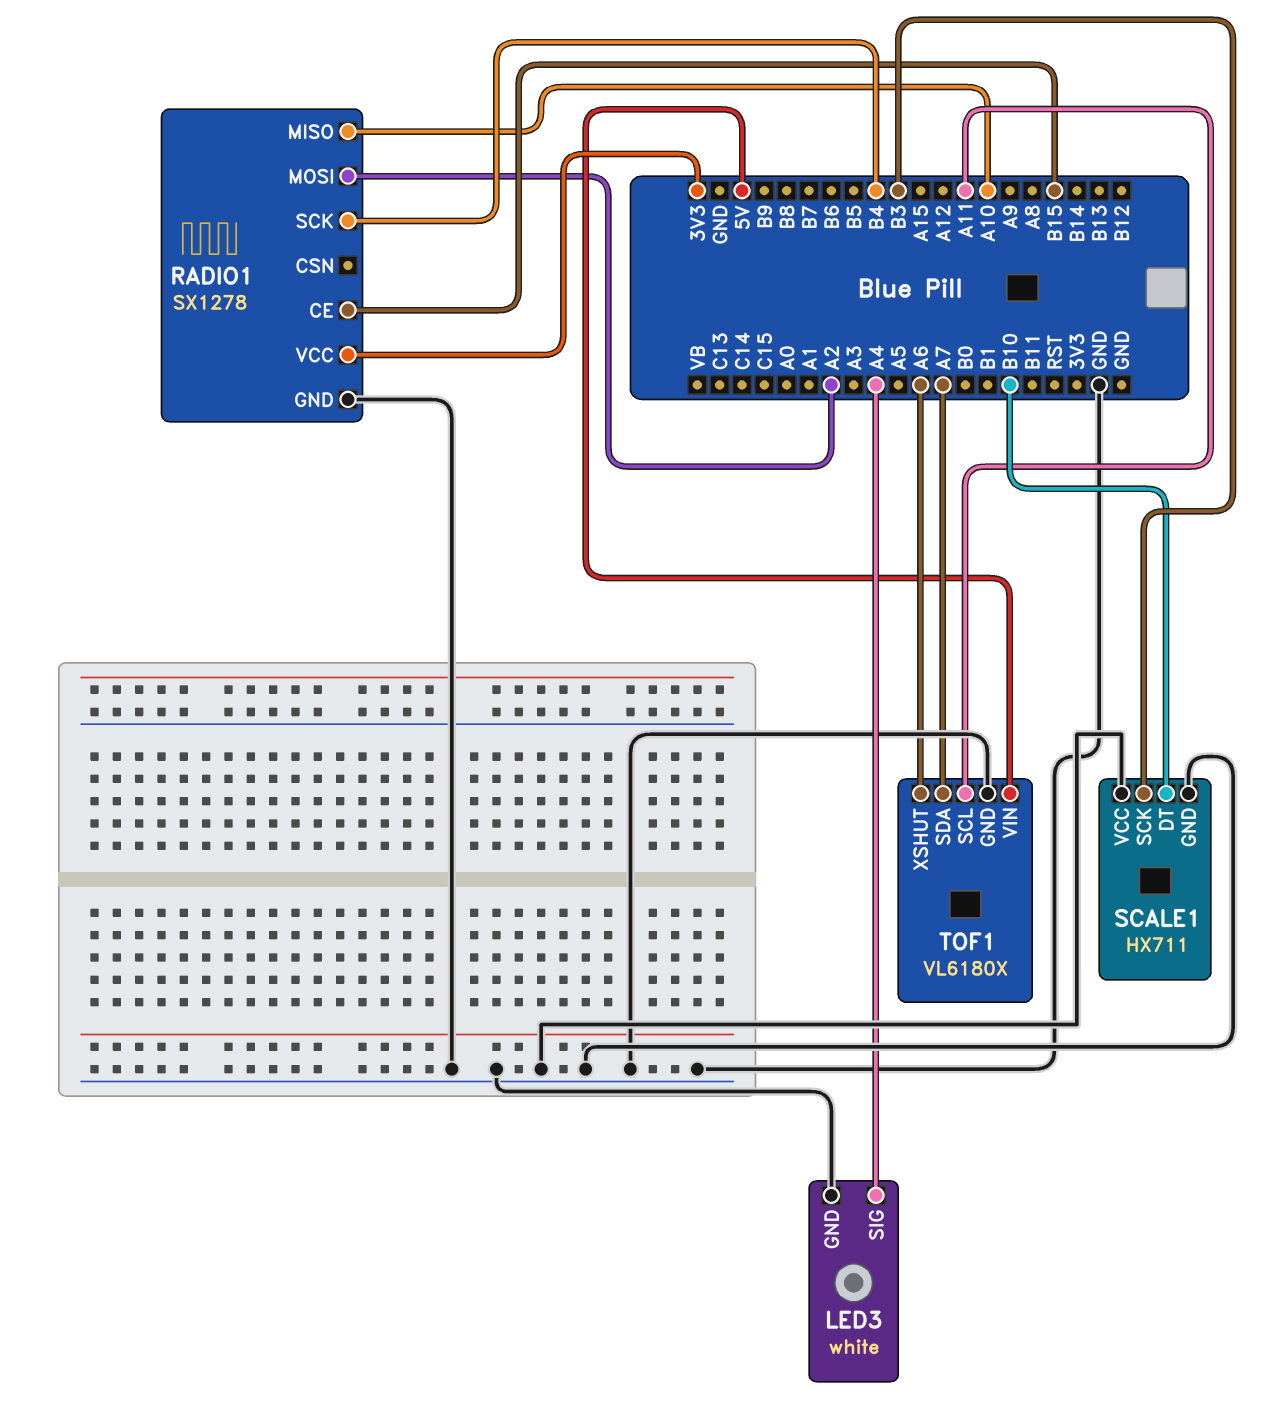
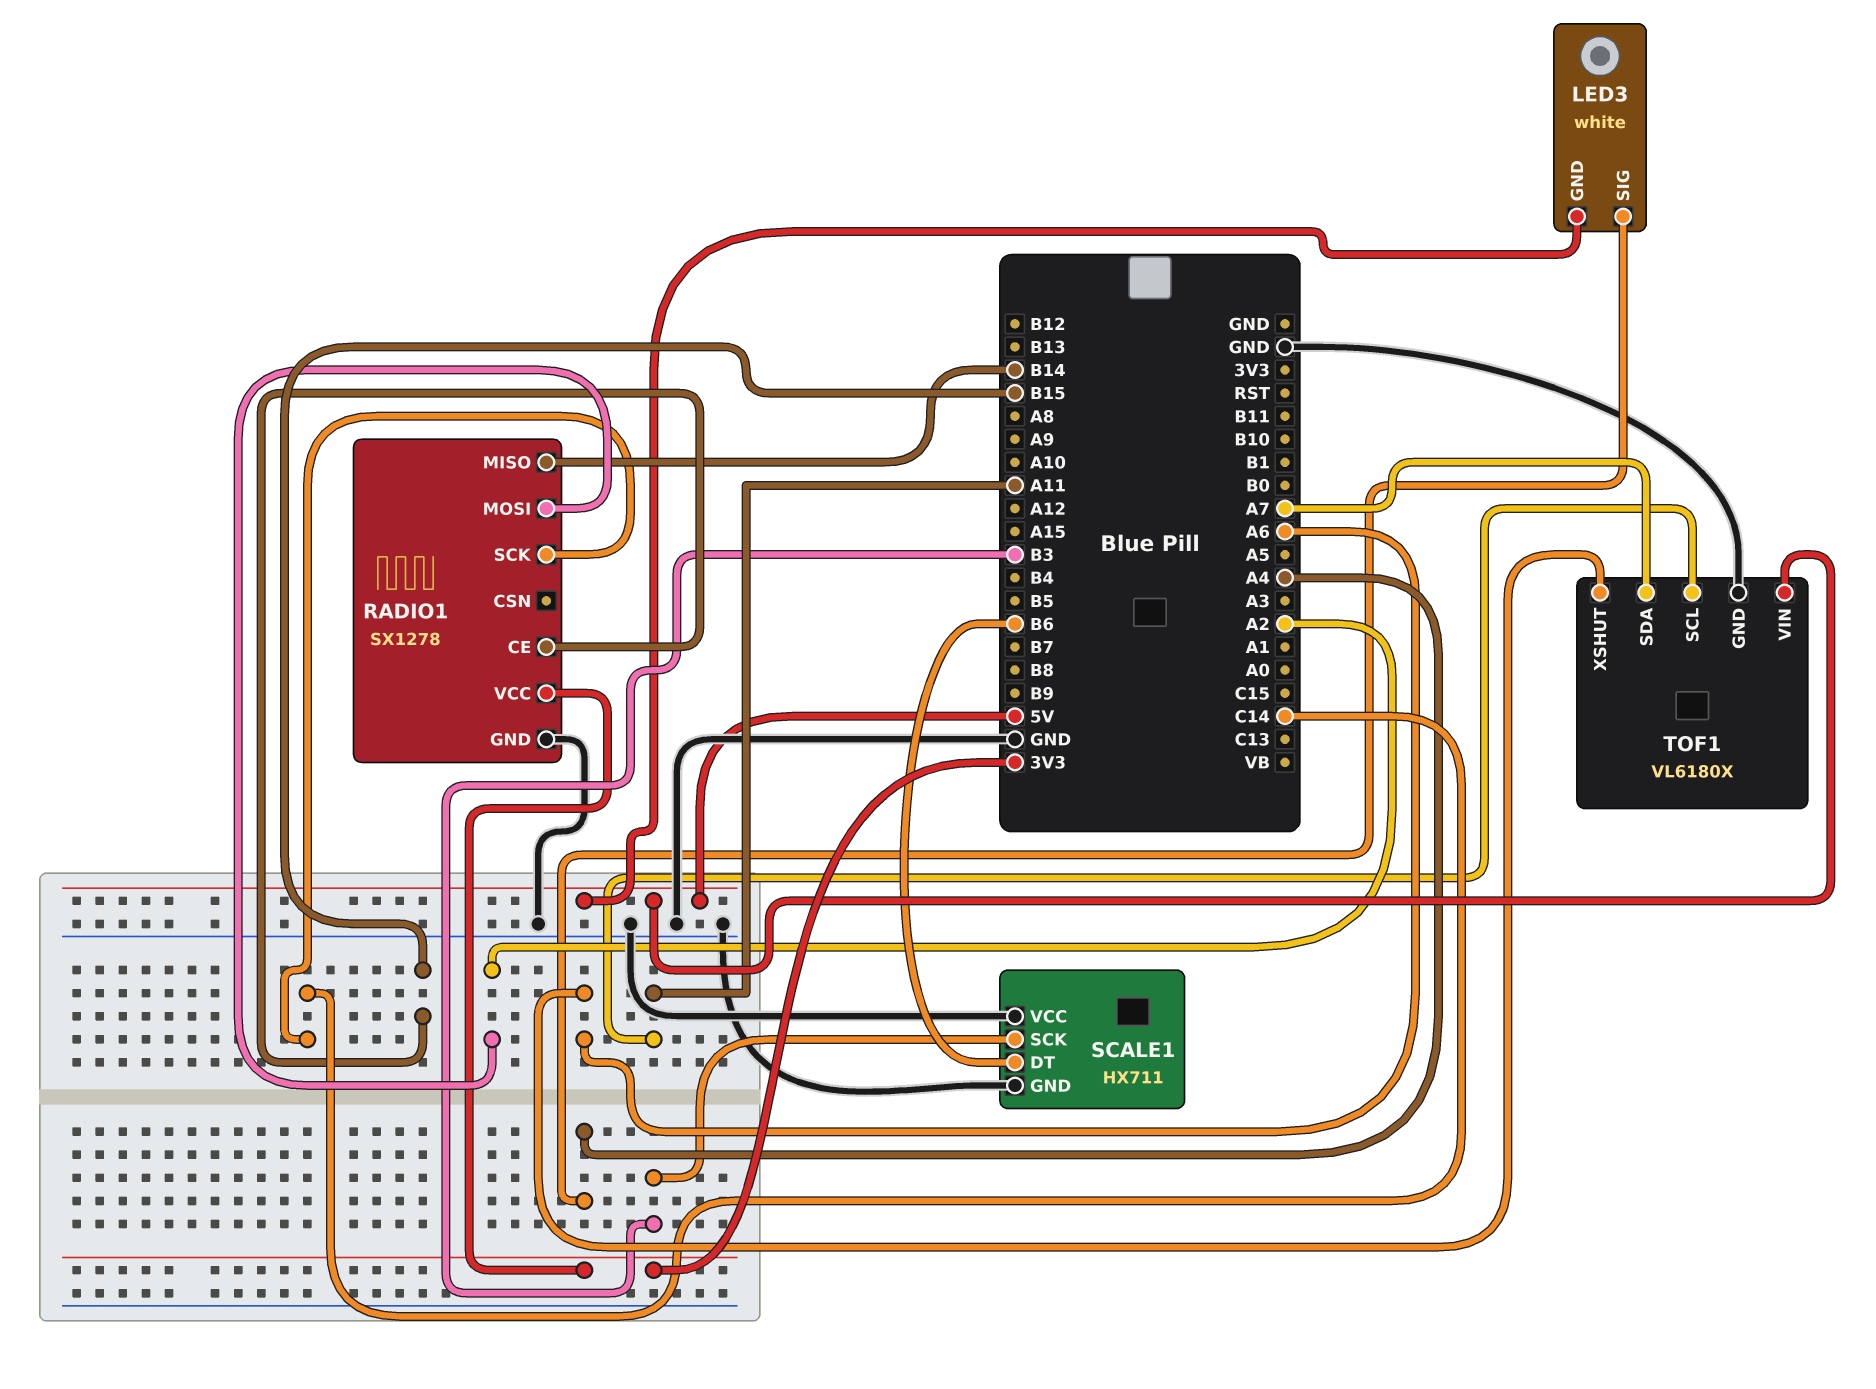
LED3 pin GND: GND -> 5V
RADIO1 pin MISO: A10 -> B14
RADIO1 pin SCK: B4 -> C14
SCALE1 pin DT: B10 -> B6

